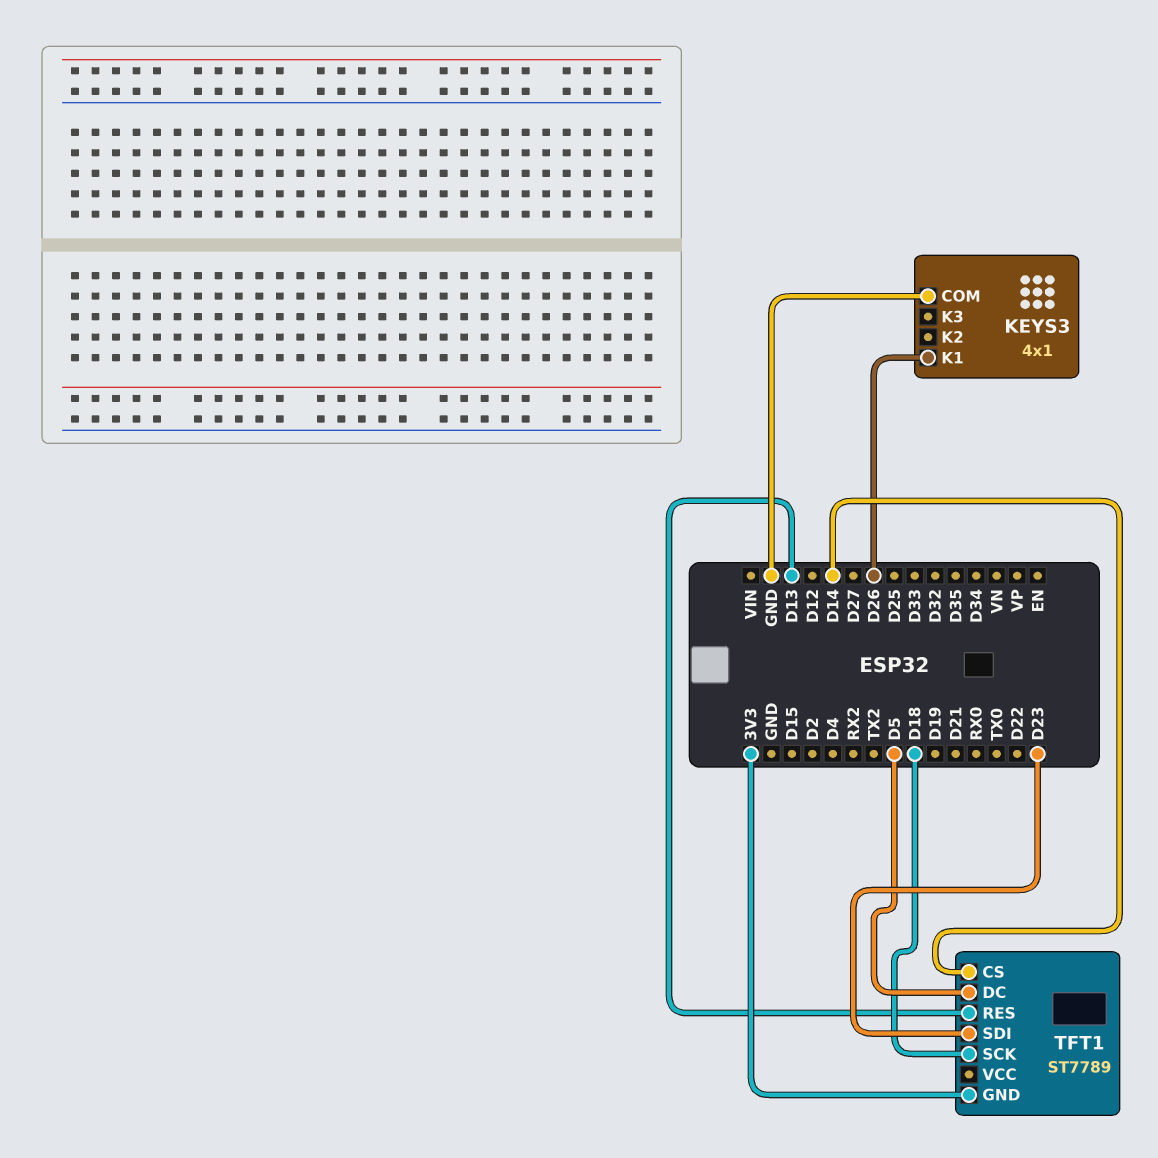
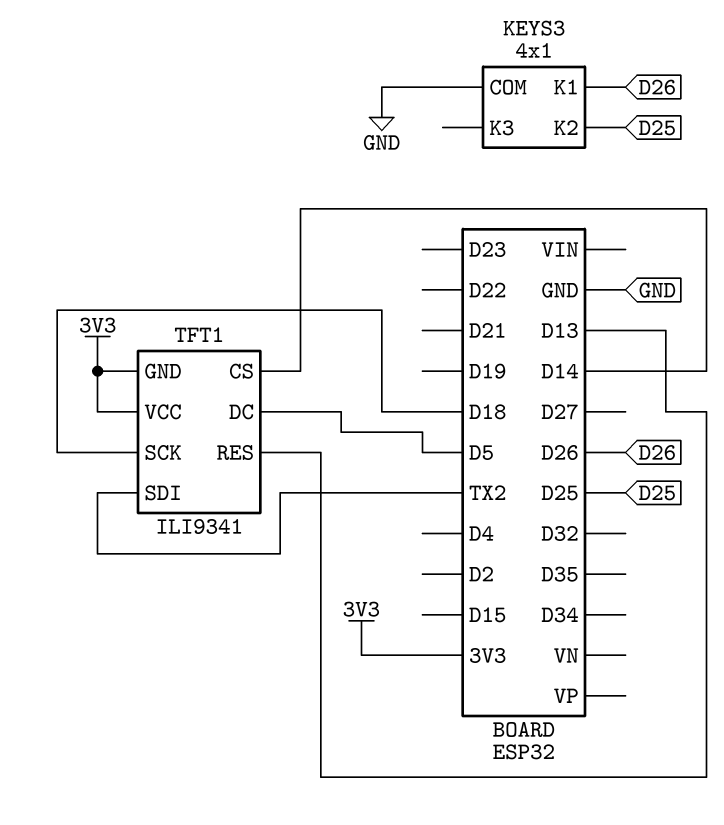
KEYS3 pin K2: none -> D25
TFT1: ST7789 -> ILI9341
TFT1 pin SDI: D23 -> TX2
TFT1 pin VCC: none -> 3V3

